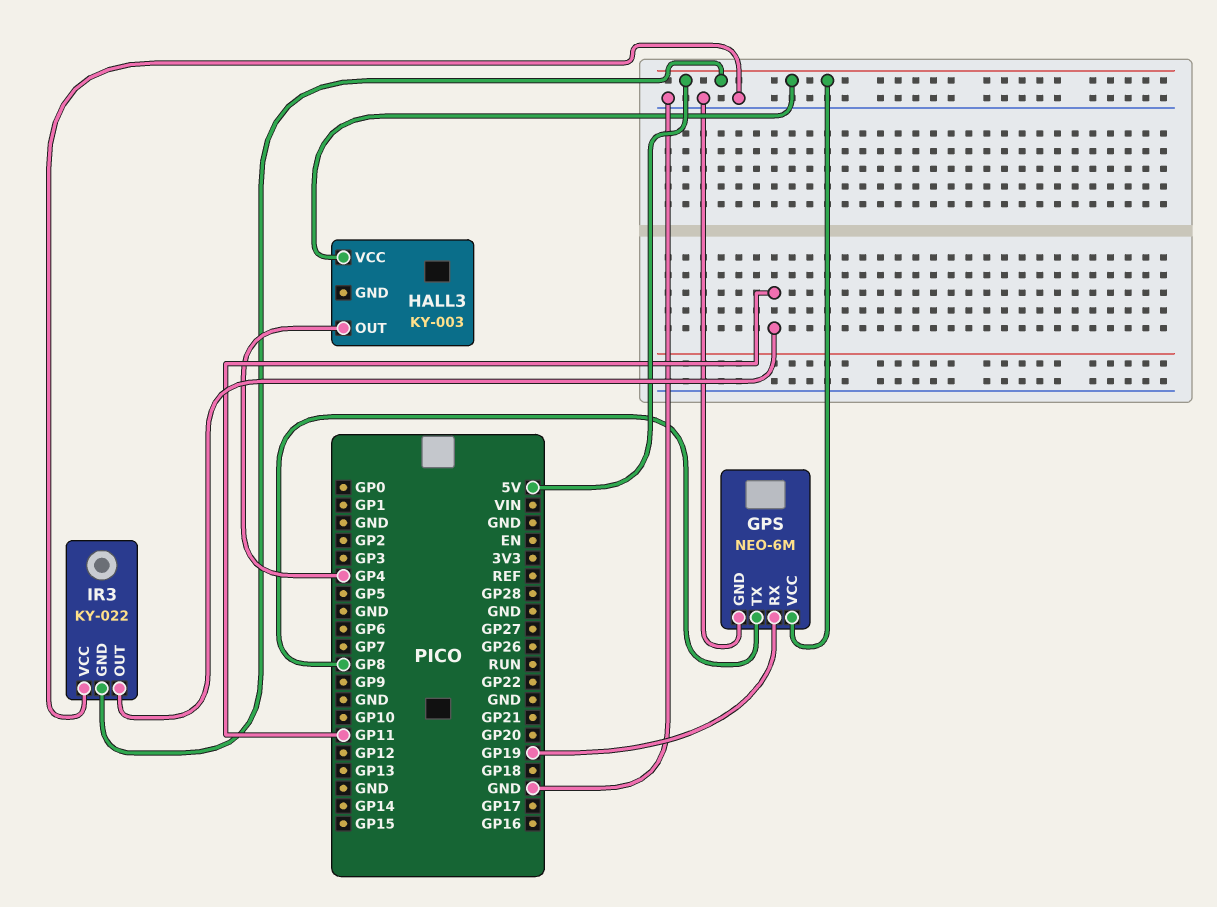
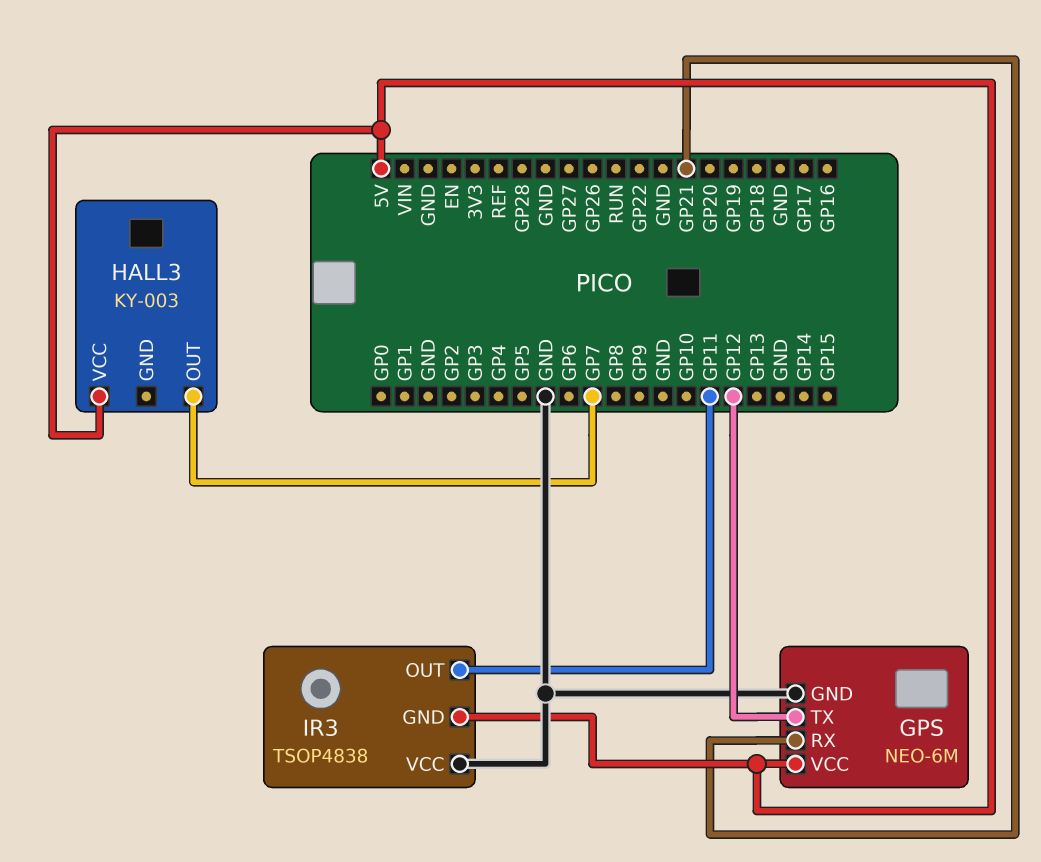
GPS pin RX: GP19 -> GP21
GPS pin TX: GP8 -> GP12
HALL3 pin OUT: GP4 -> GP7
IR3: KY-022 -> TSOP4838

